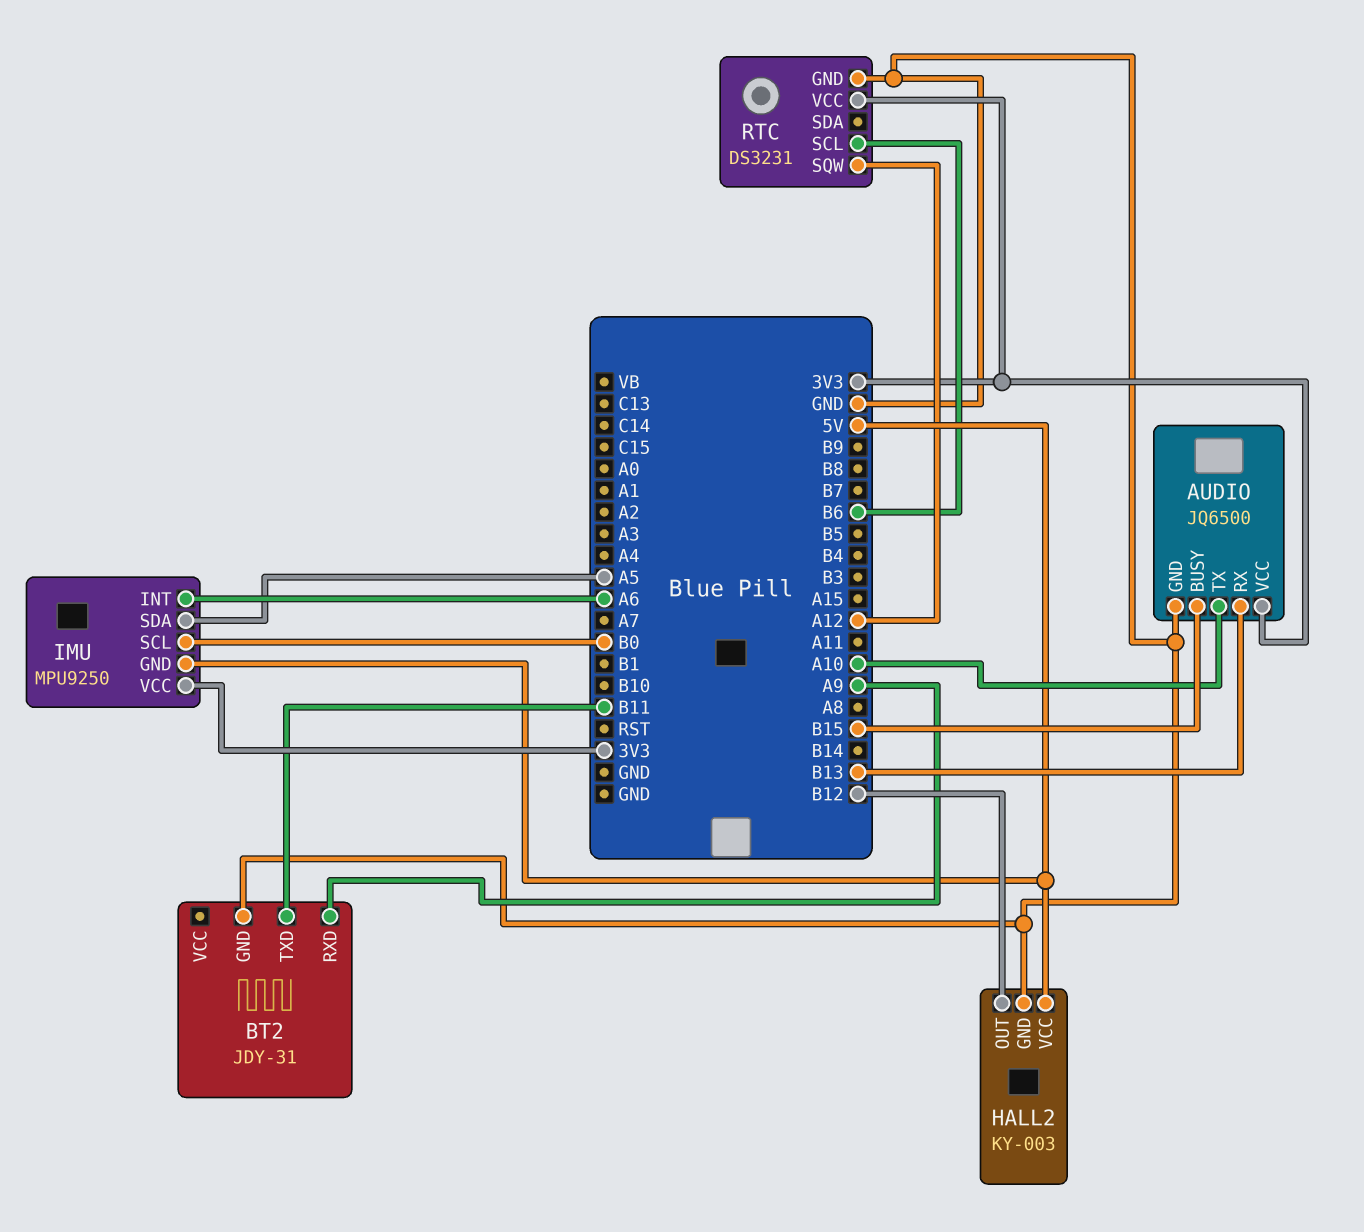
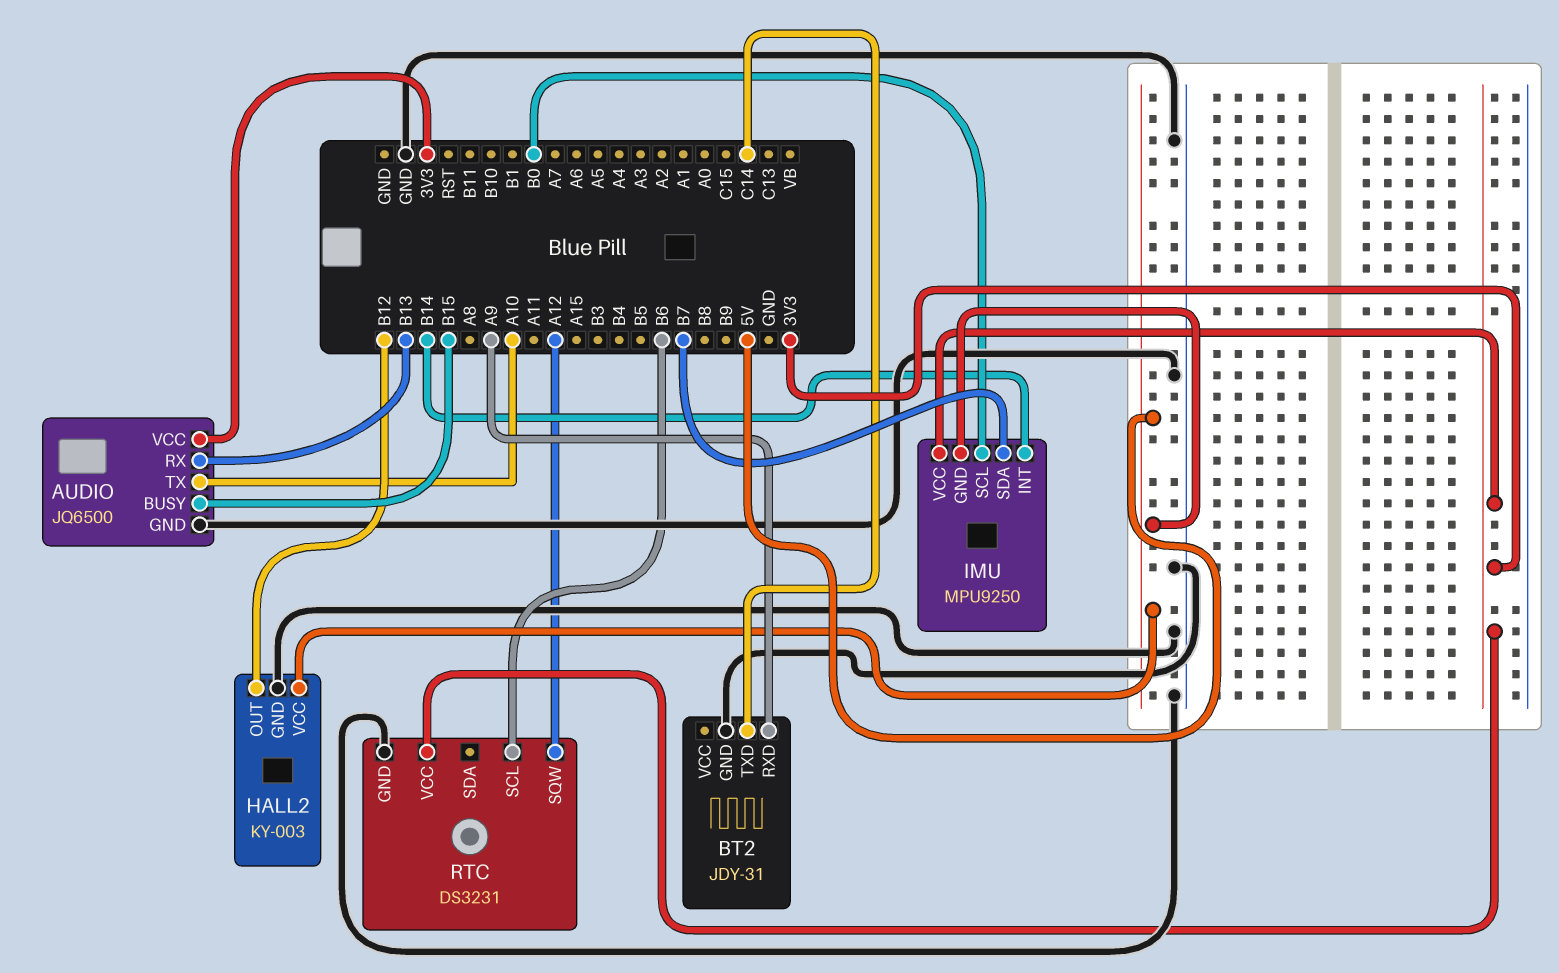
BT2 pin TXD: B11 -> C14
IMU pin INT: A6 -> B14
IMU pin SDA: A5 -> B7

